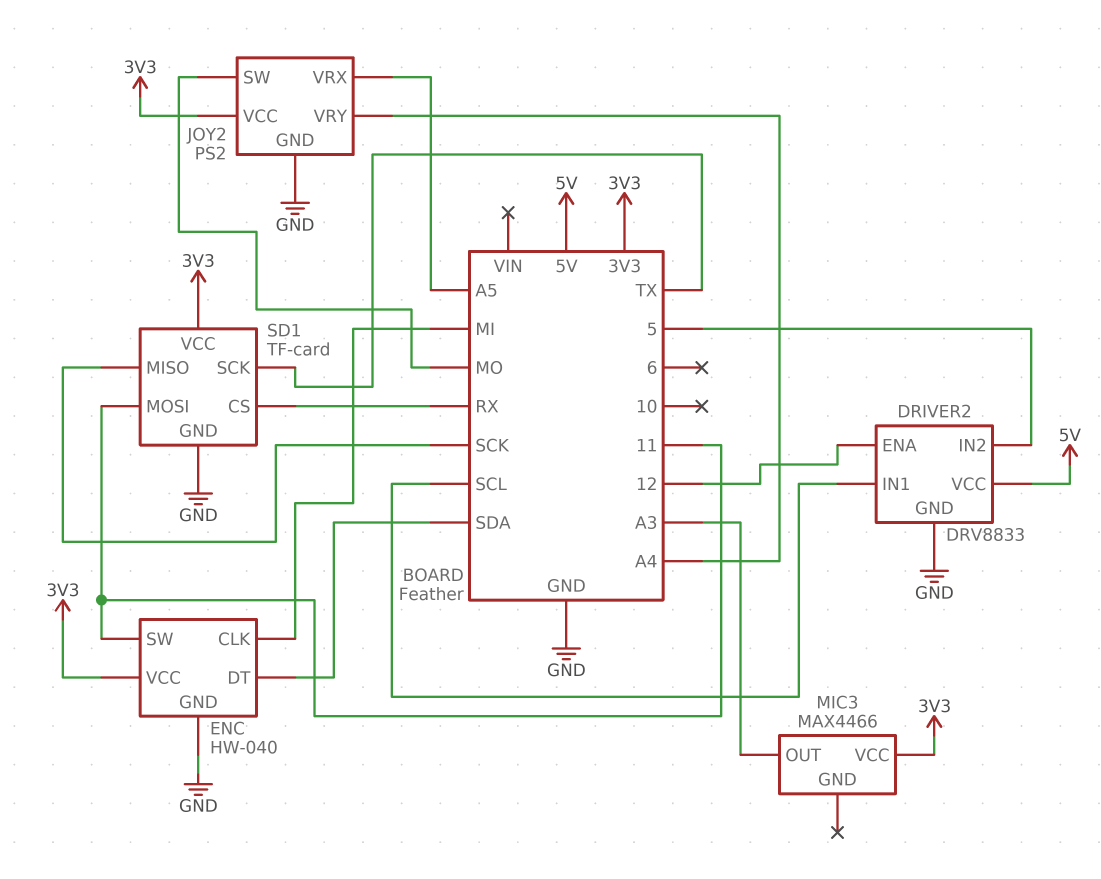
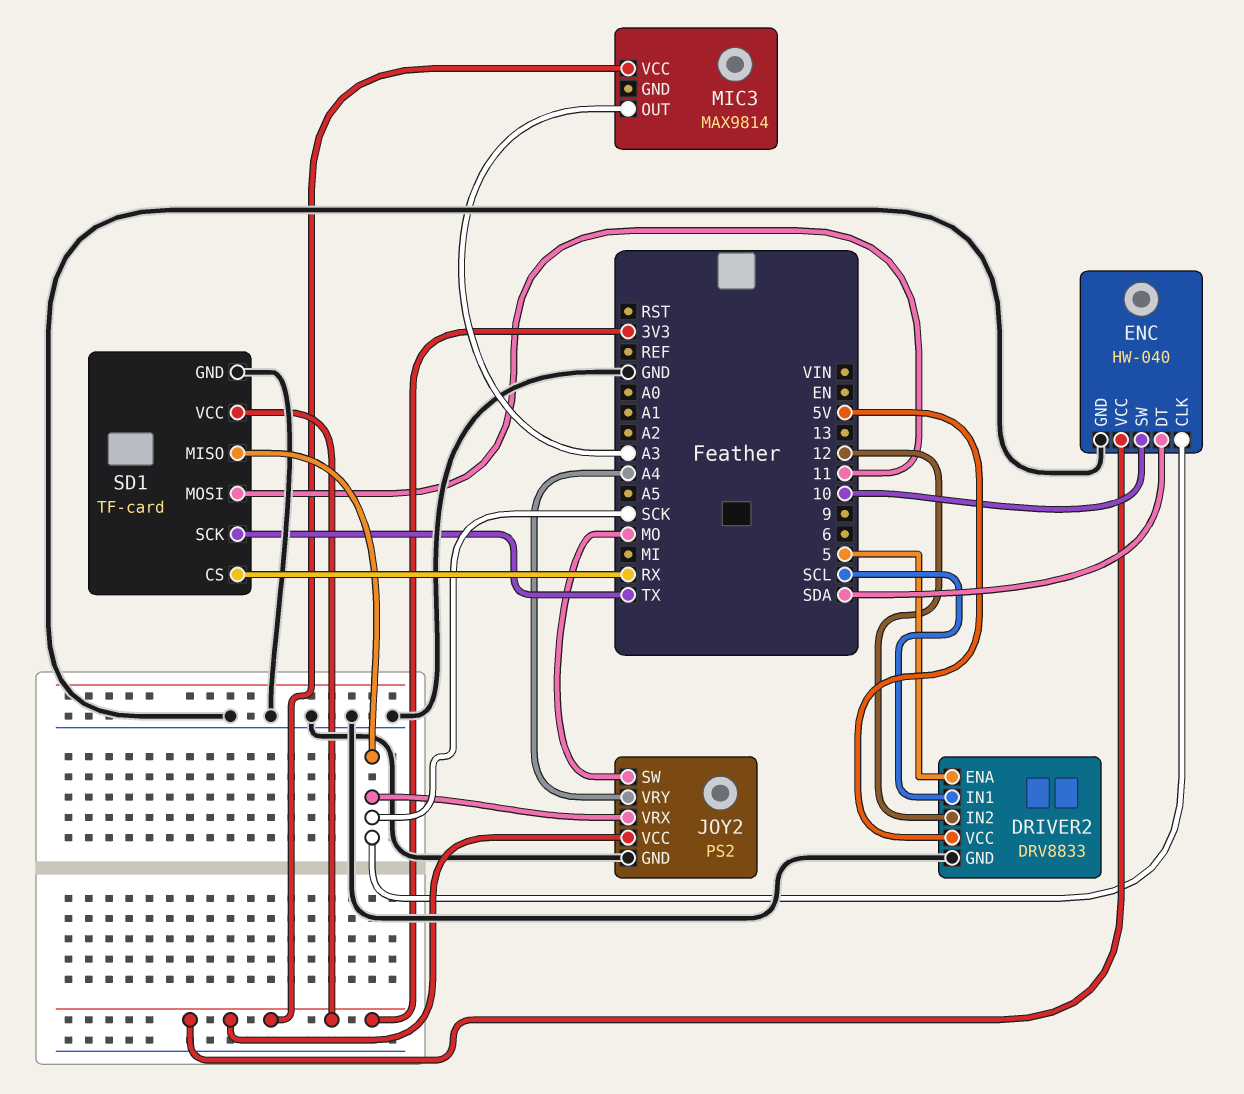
DRIVER2 pin ENA: 12 -> 5
DRIVER2 pin IN2: 5 -> 12
ENC pin CLK: MI -> SCK
ENC pin SW: 11 -> 10
JOY2 pin VRX: A5 -> SCK
MIC3: MAX4466 -> MAX9814

